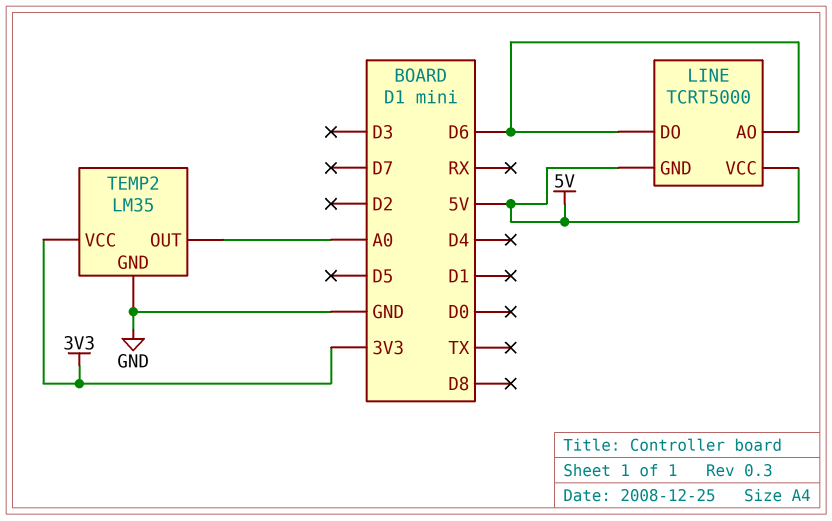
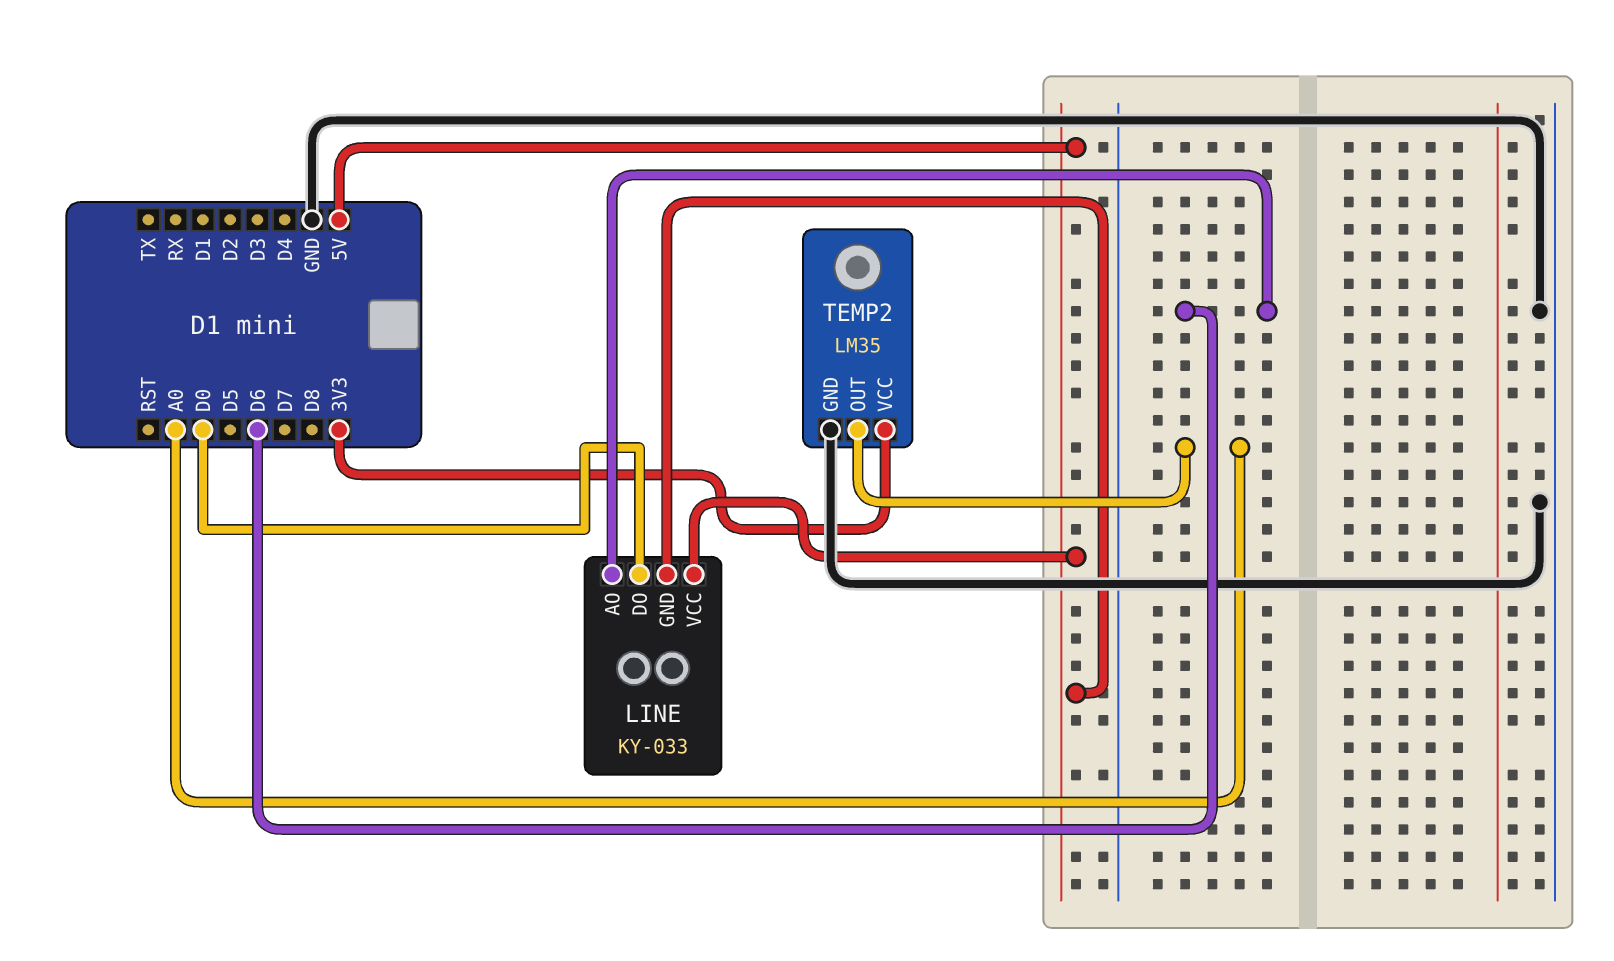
LINE: TCRT5000 -> KY-033
LINE pin DO: D6 -> D0

